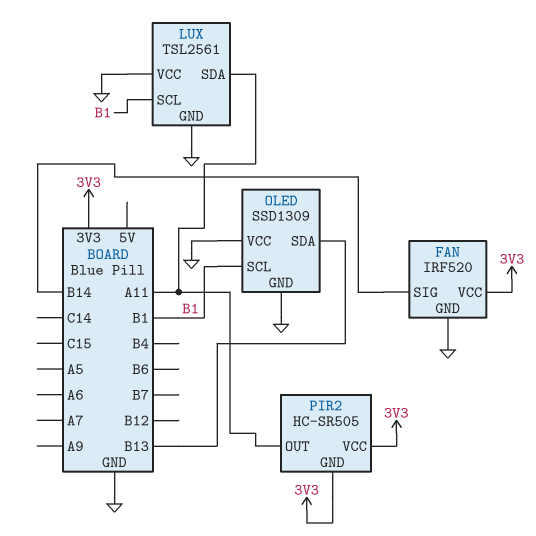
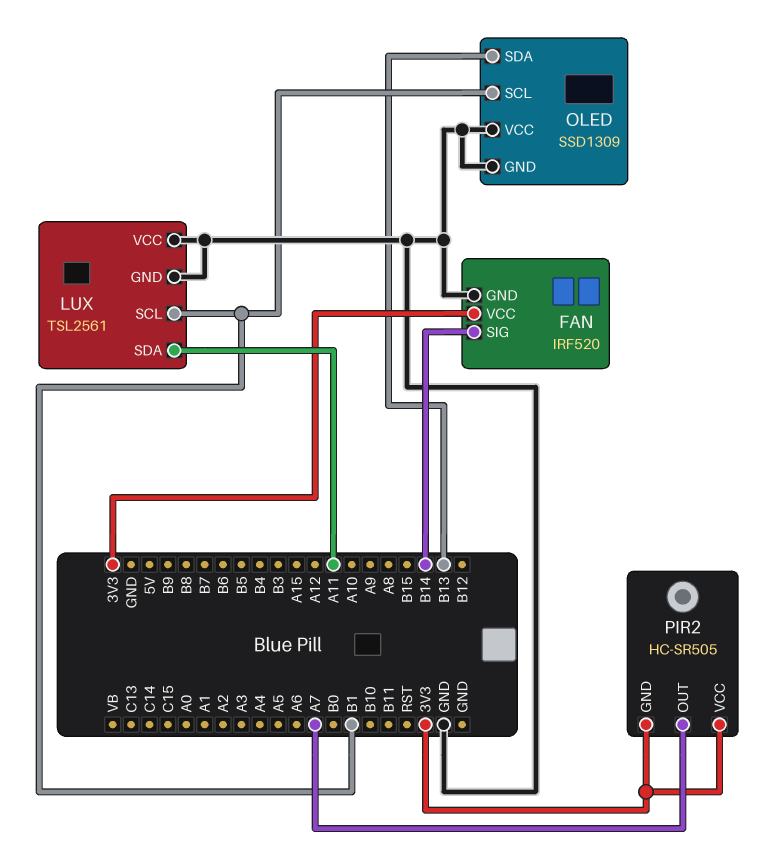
PIR2 pin OUT: A11 -> A7

